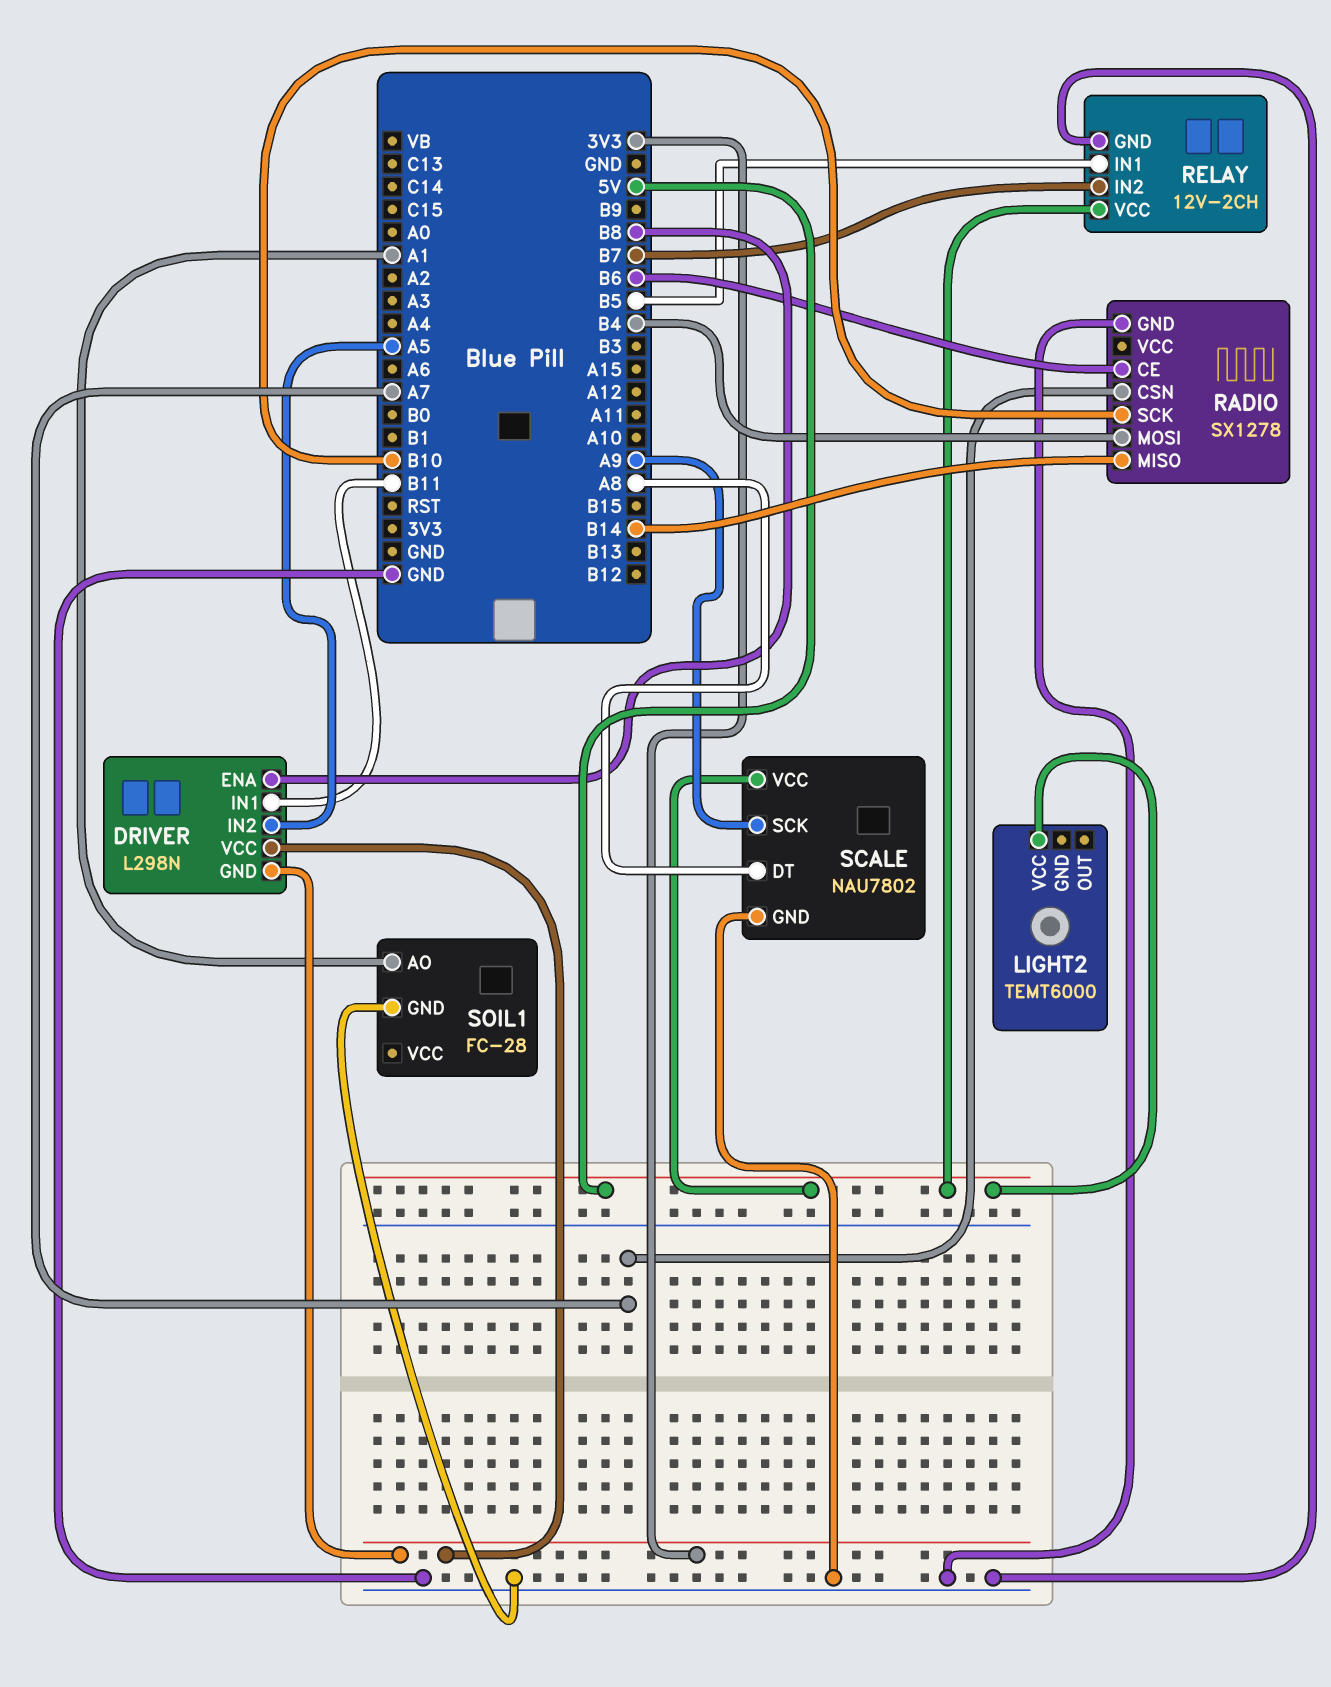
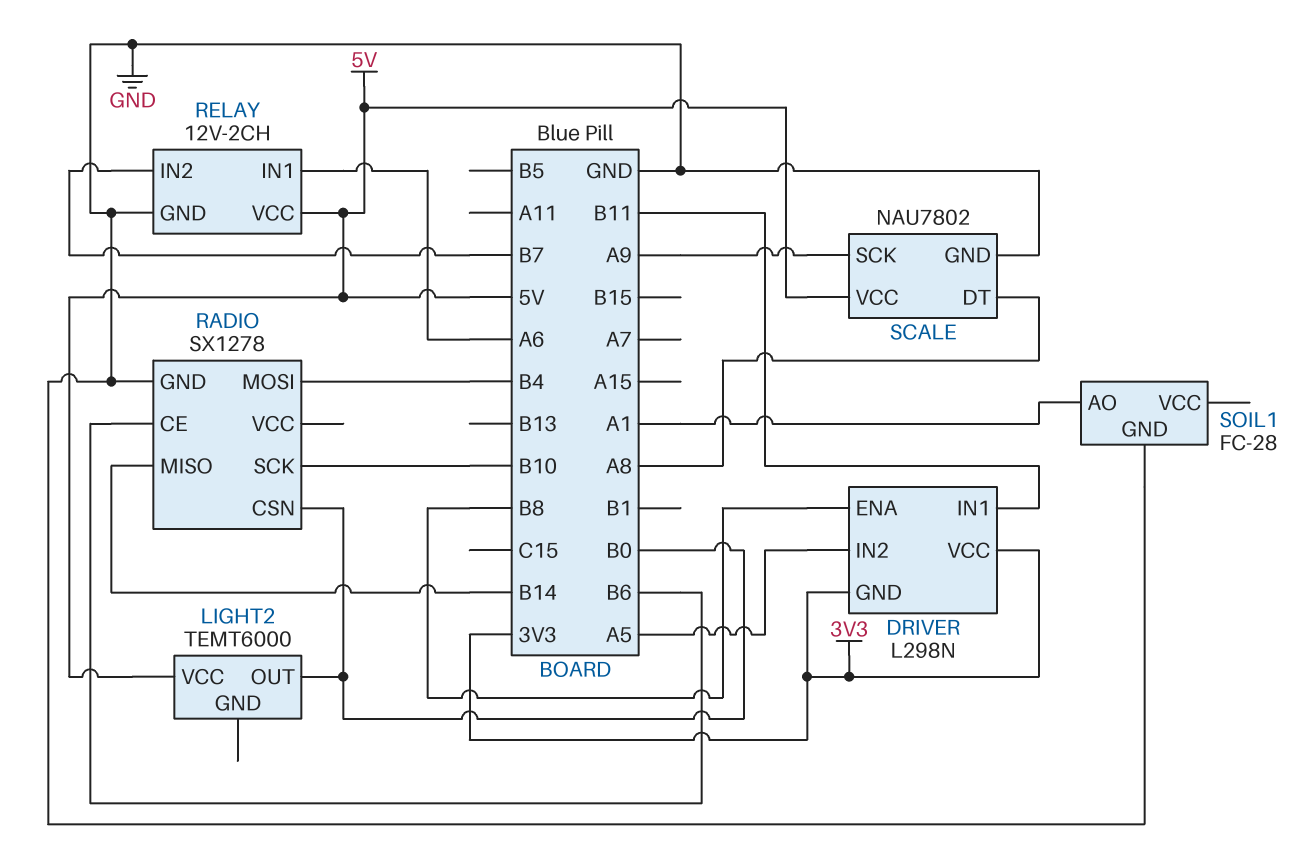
LIGHT2 pin OUT: none -> B0
RADIO pin CSN: A7 -> B0
RELAY pin IN1: B5 -> A6

